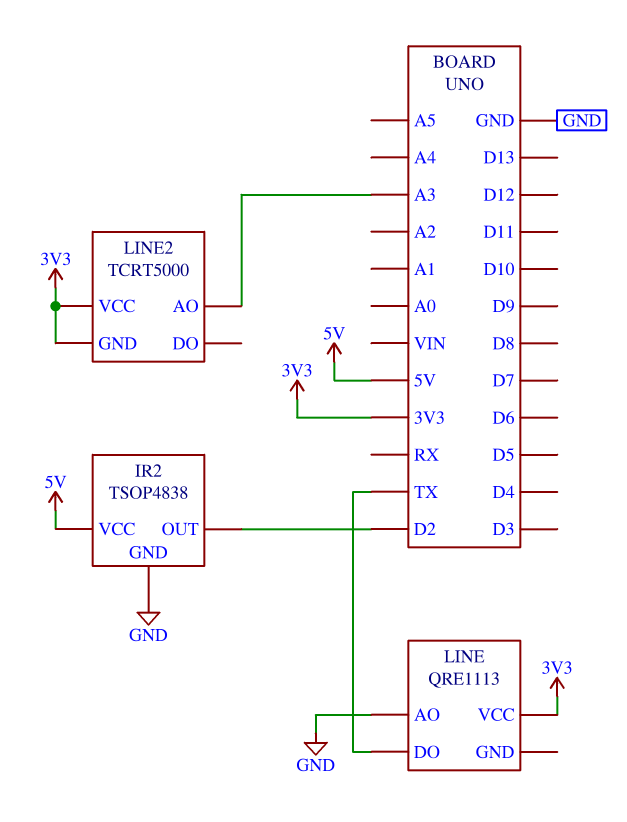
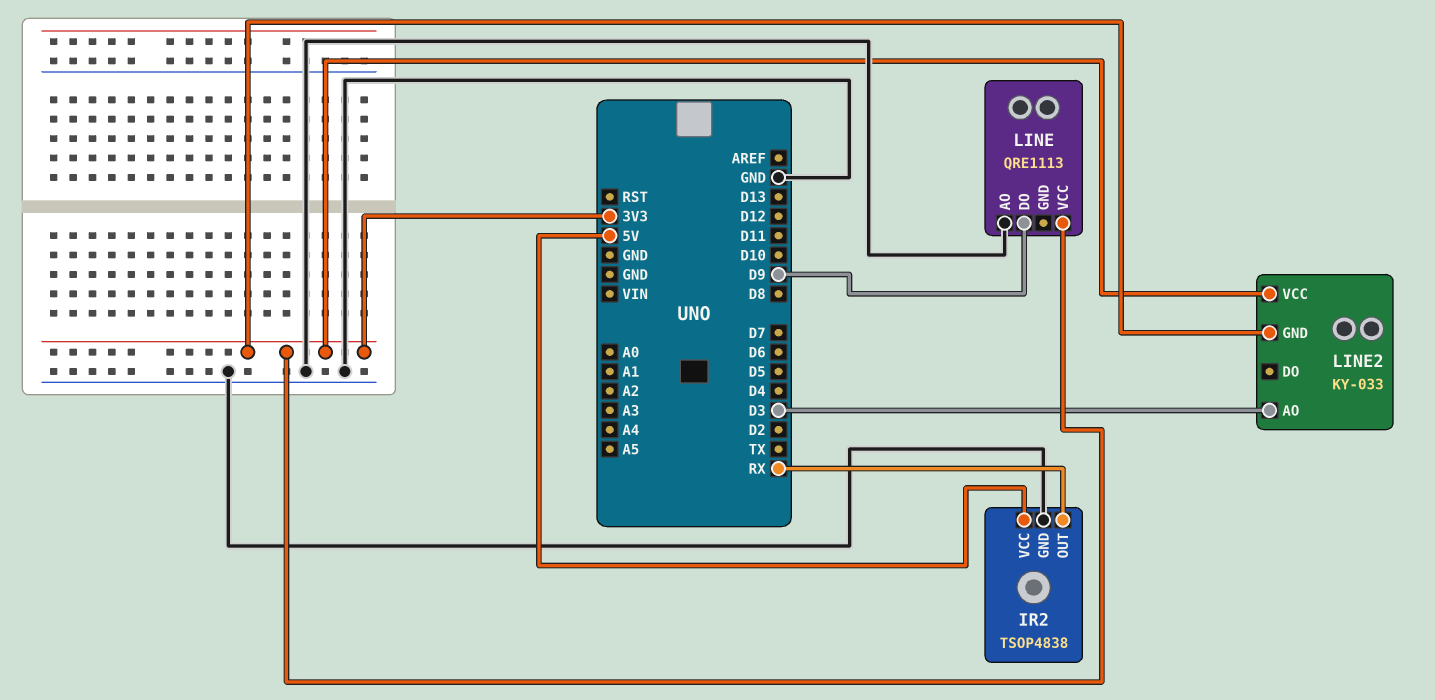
IR2 pin OUT: D2 -> RX
LINE pin DO: TX -> D9
LINE2: TCRT5000 -> KY-033
LINE2 pin AO: A3 -> D3

